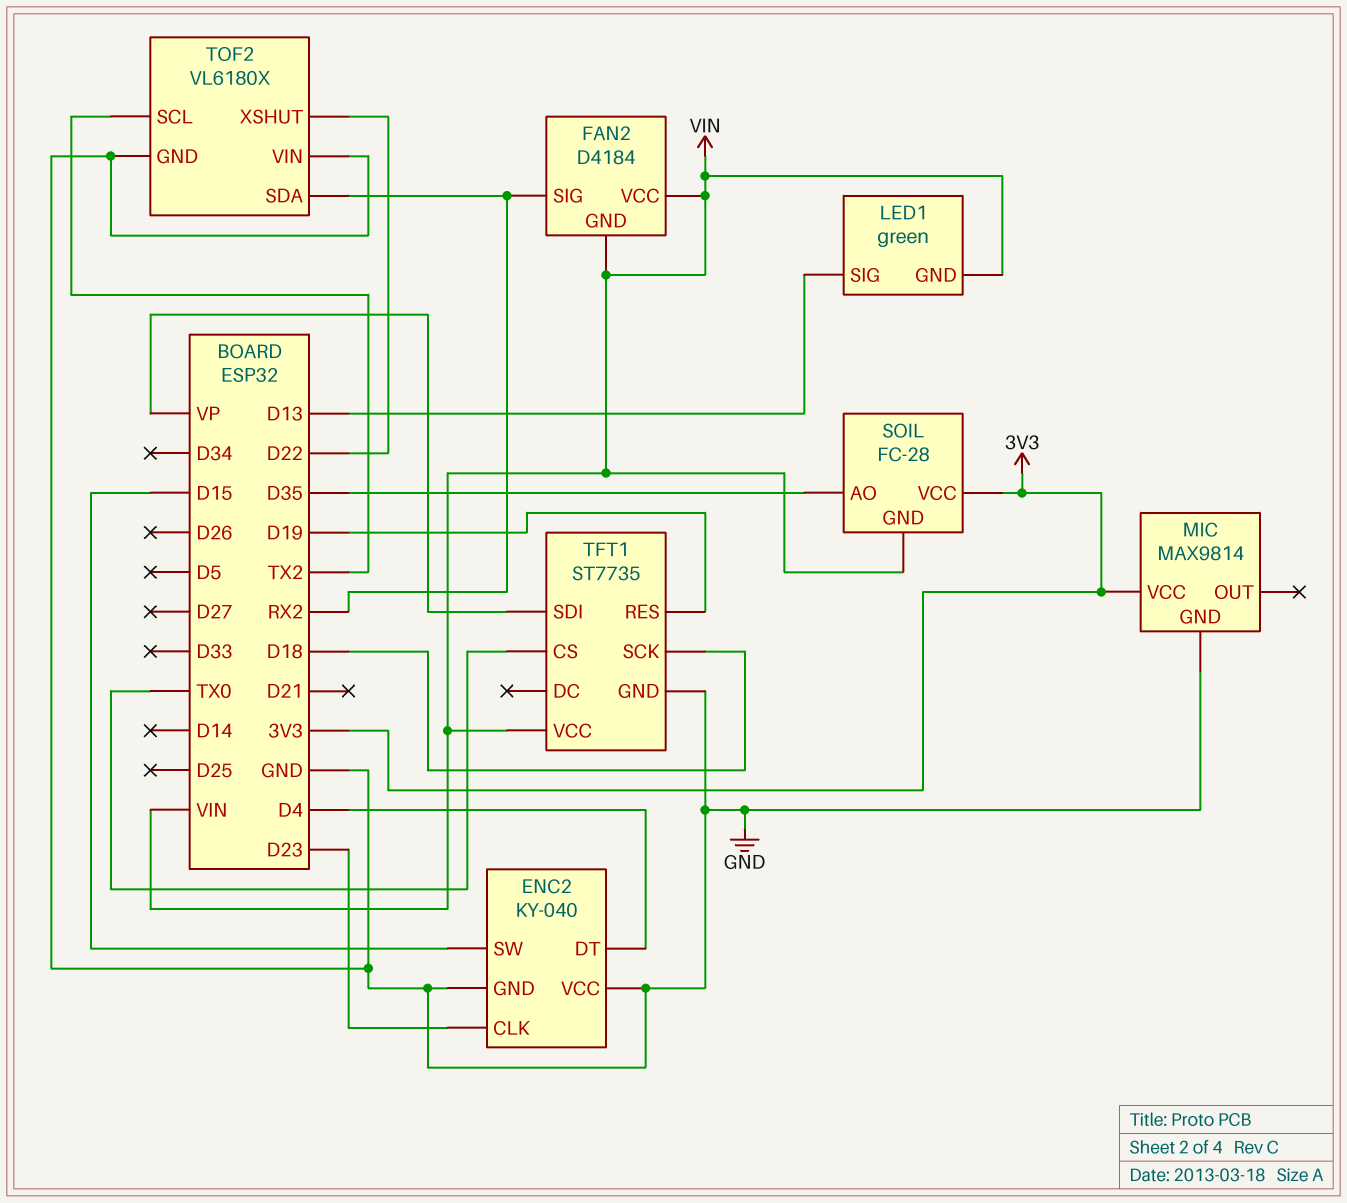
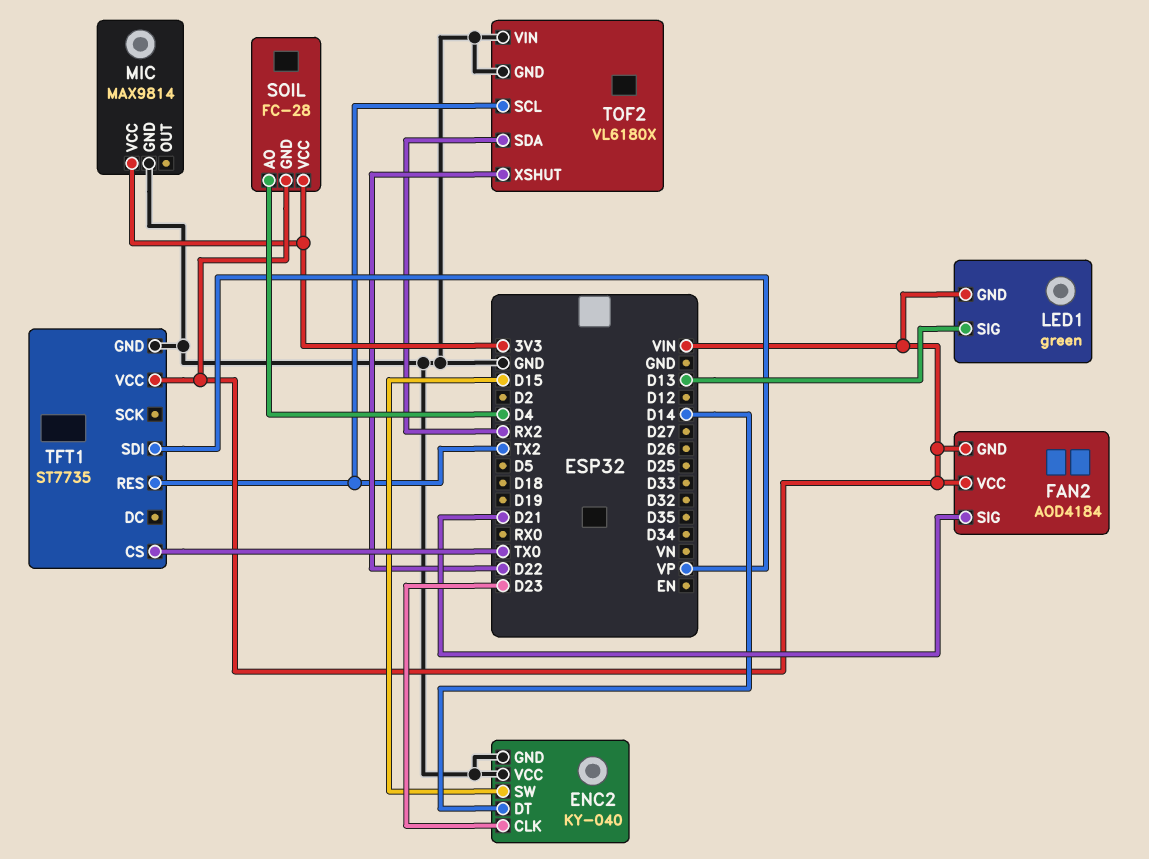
ENC2 pin DT: D4 -> D14
FAN2: D4184 -> AOD4184
FAN2 pin SIG: RX2 -> D21
SOIL pin AO: D35 -> D4
TFT1 pin RES: D19 -> TX2
TFT1 pin SCK: D18 -> none

